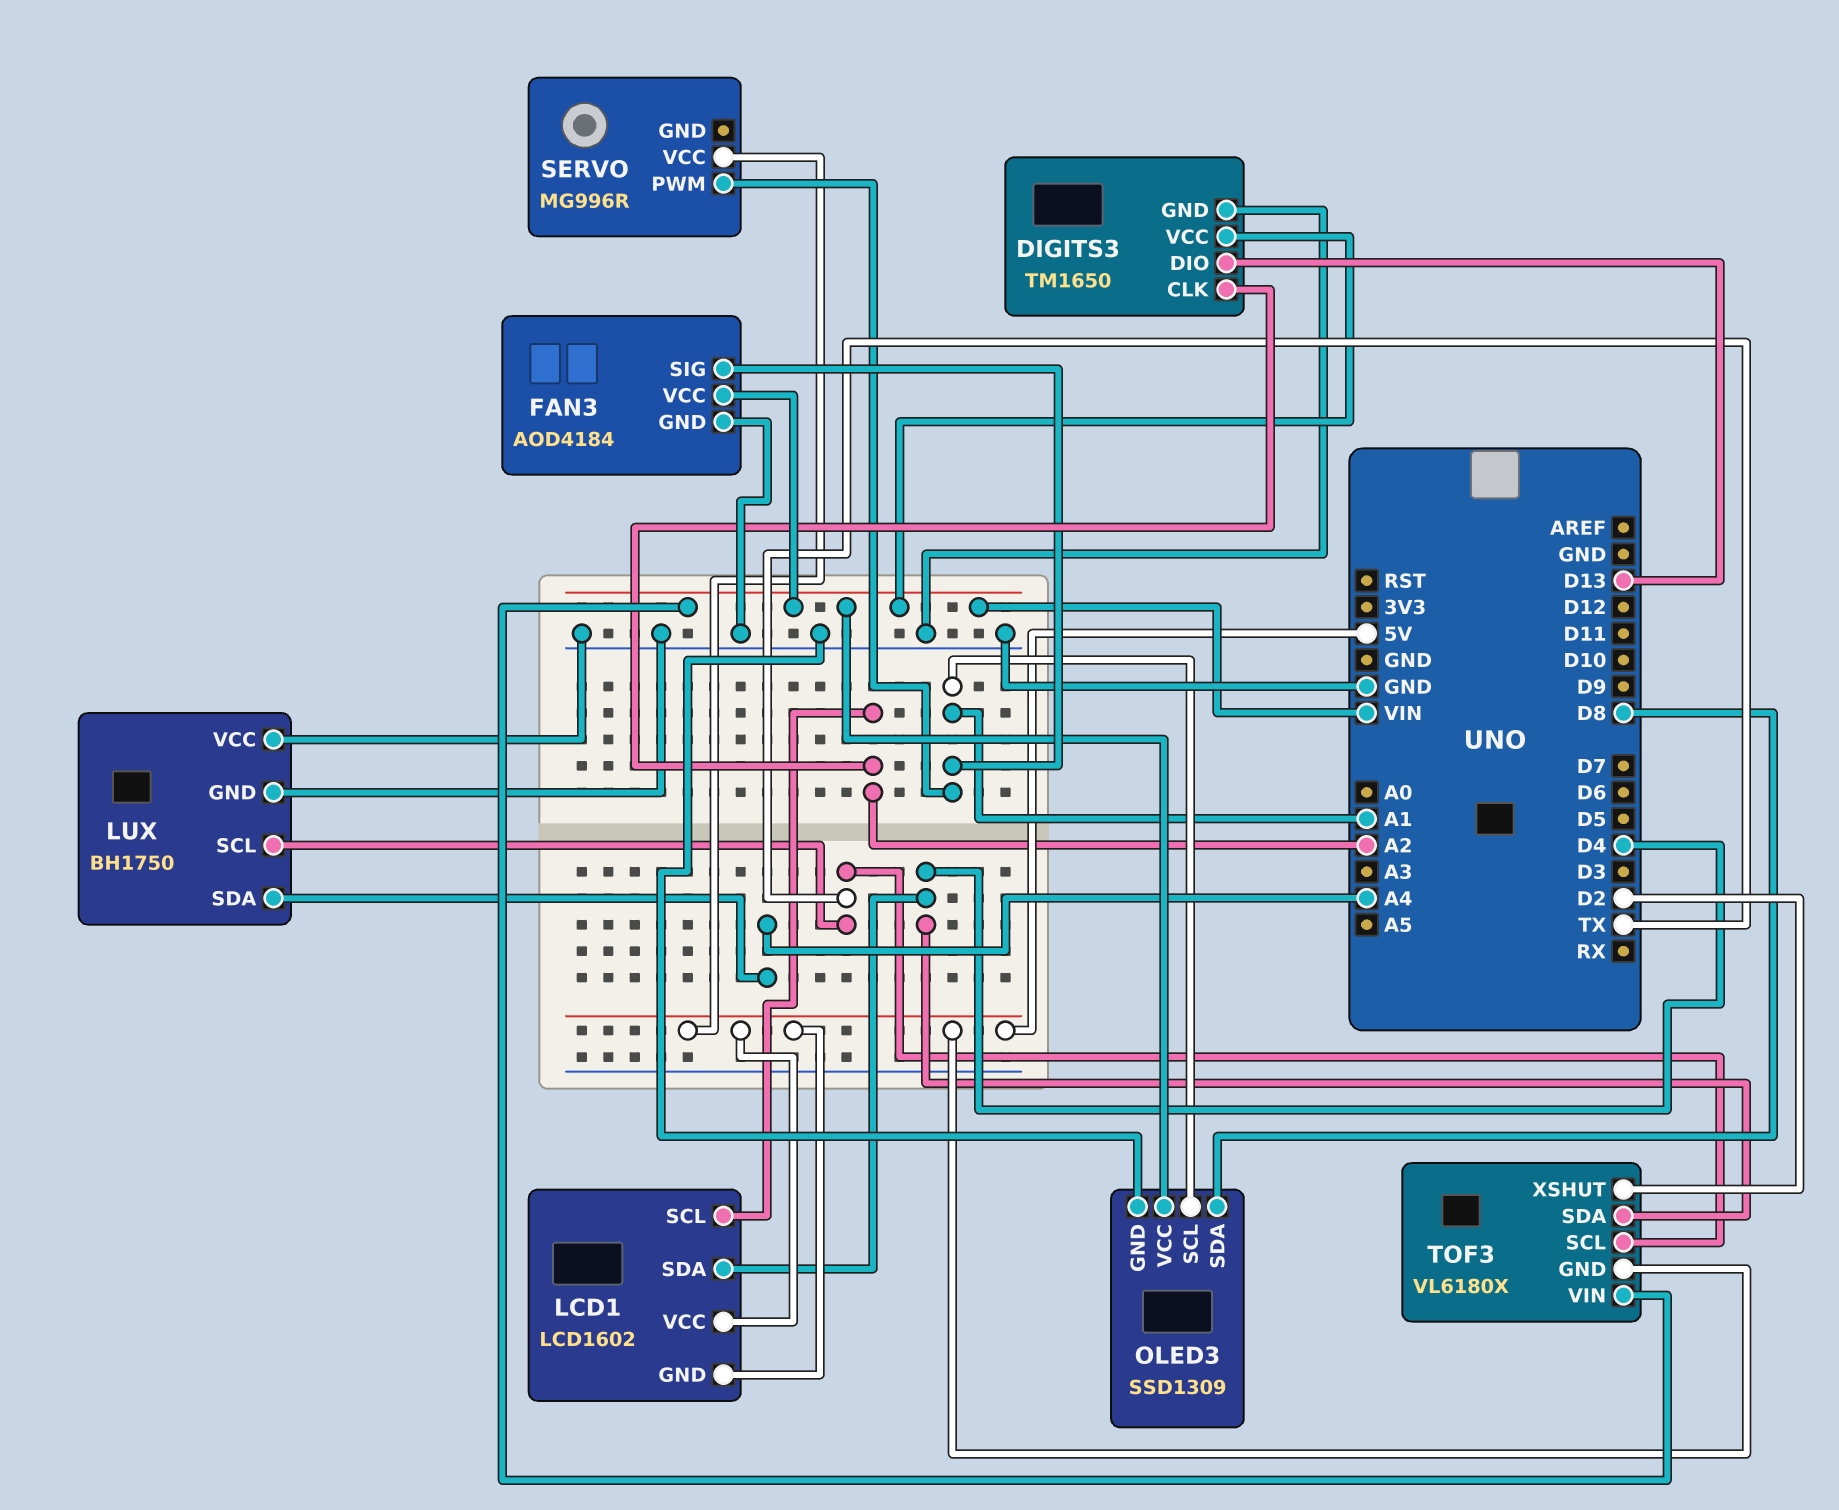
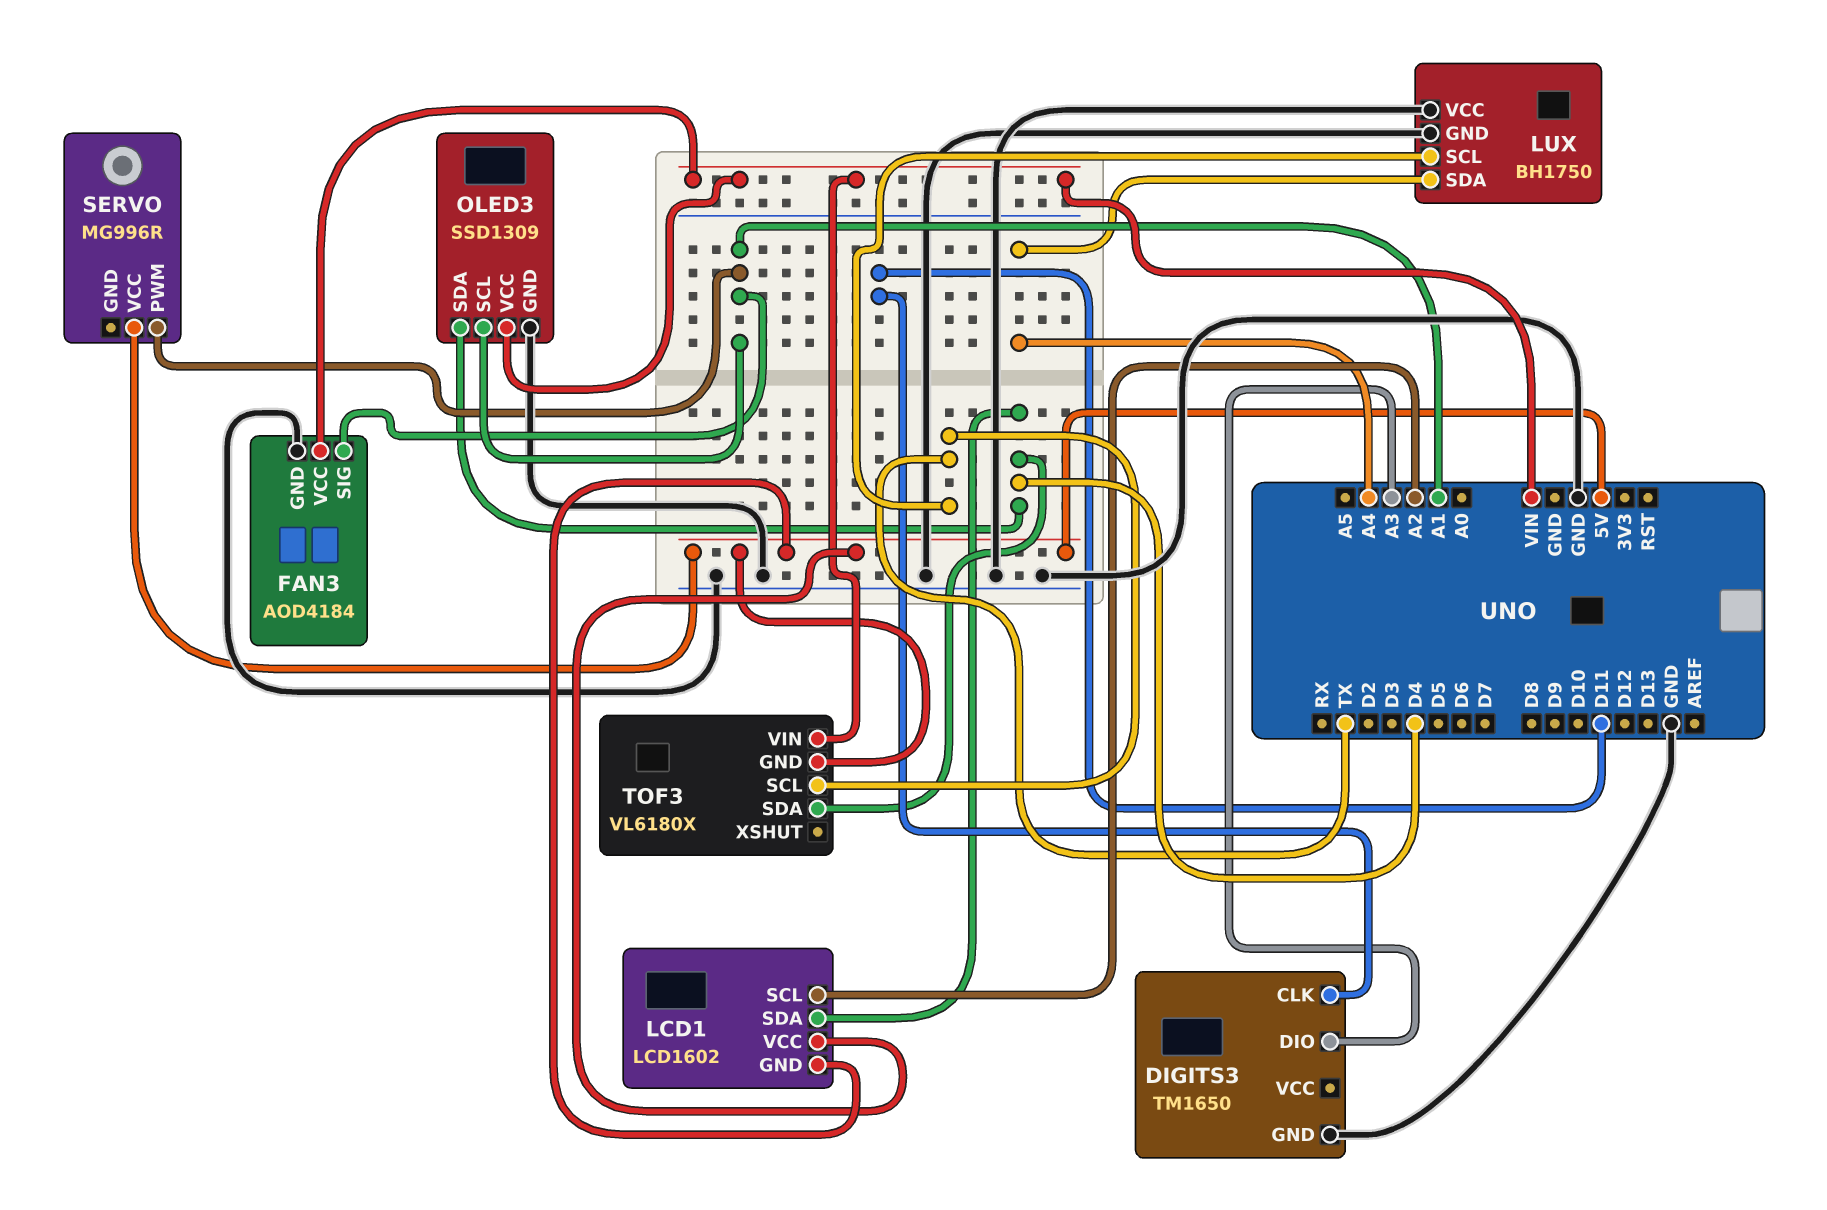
DIGITS3 pin CLK: A2 -> D11
DIGITS3 pin DIO: D13 -> A3
DIGITS3 pin VCC: VIN -> none
OLED3 pin SDA: D8 -> D4
TOF3 pin XSHUT: D2 -> none

